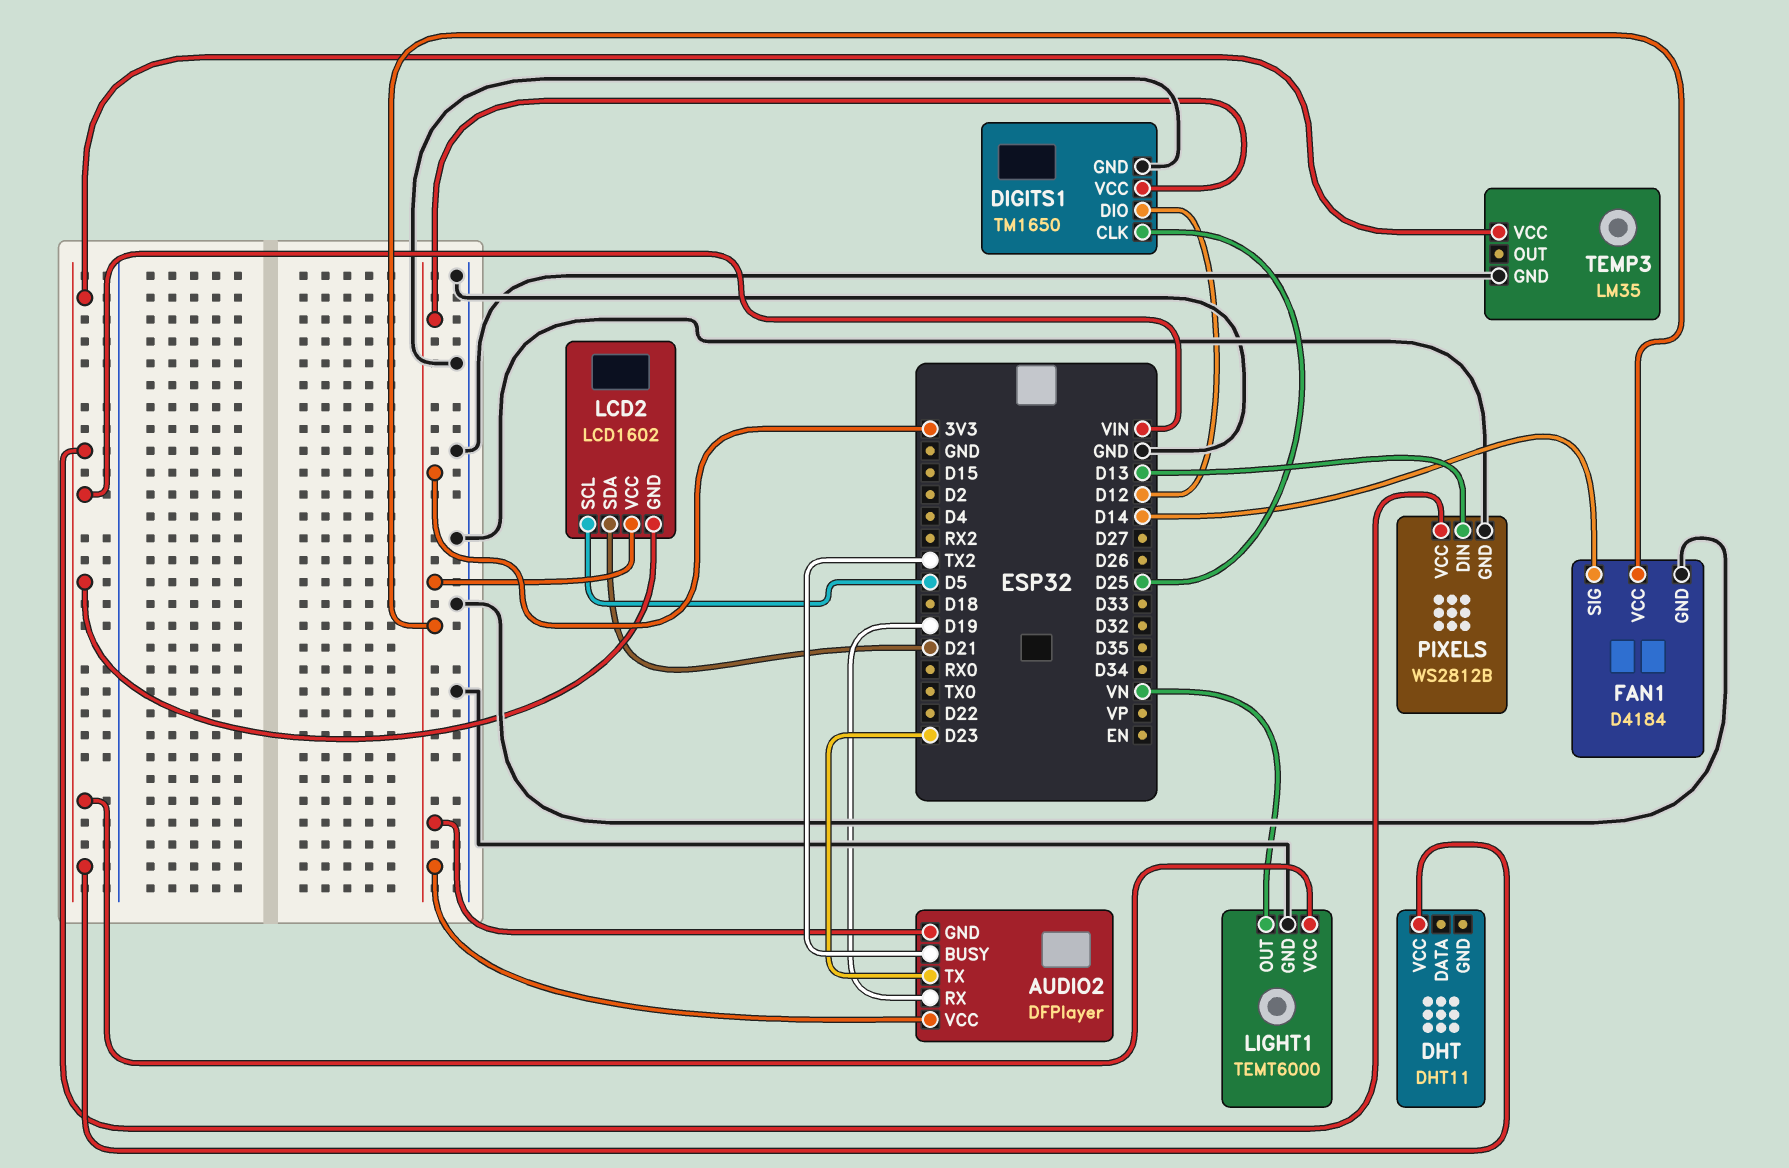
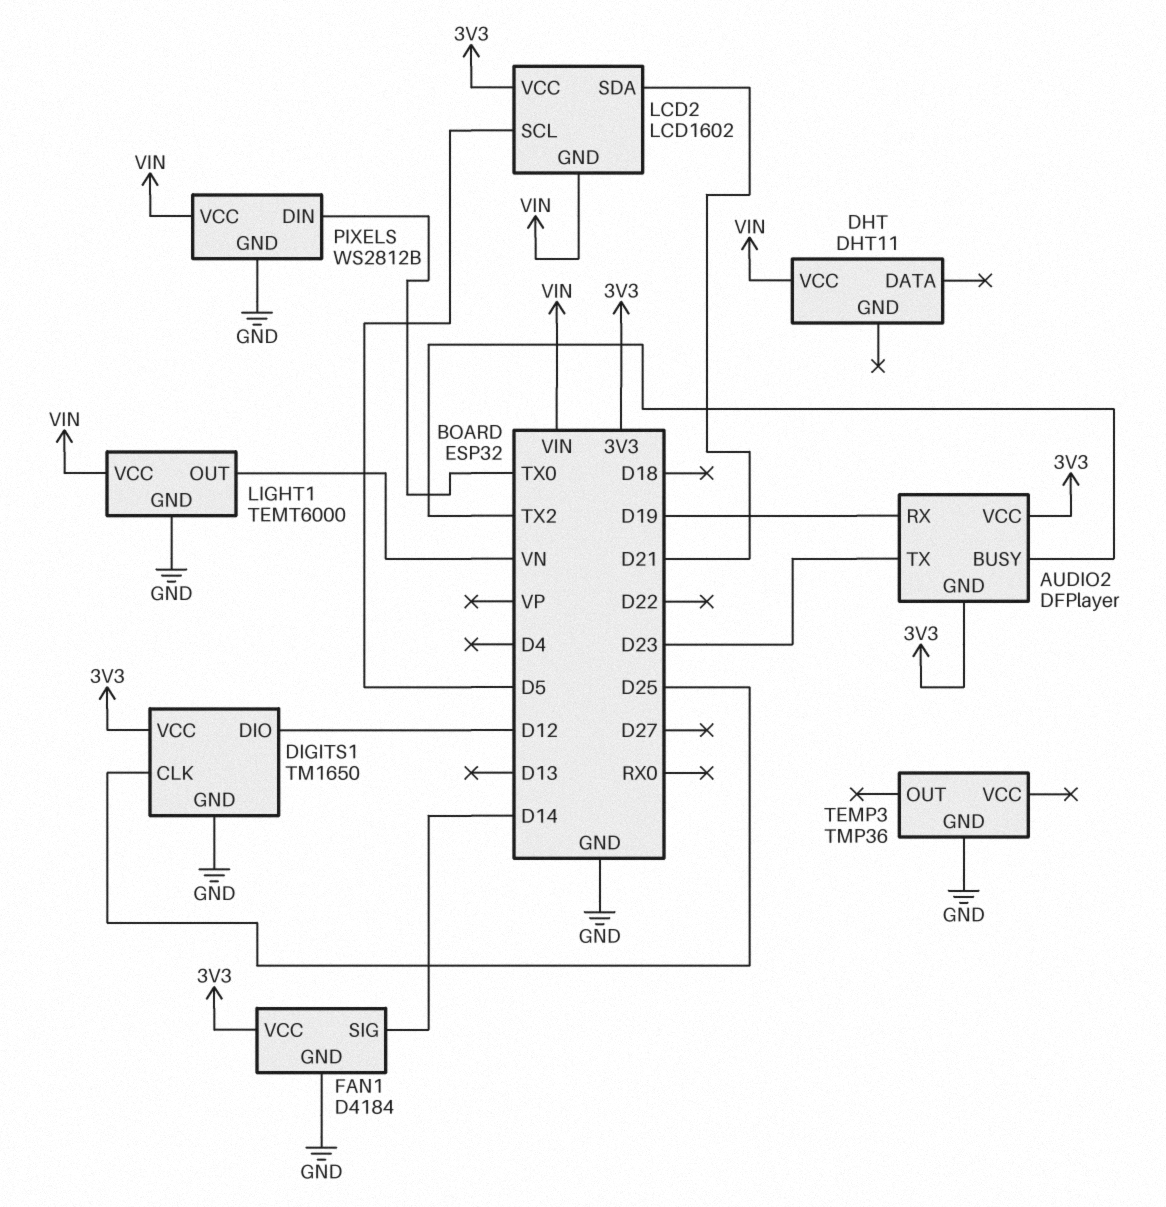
PIXELS pin DIN: D13 -> TX0
TEMP3: LM35 -> TMP36
TEMP3 pin VCC: VIN -> none

